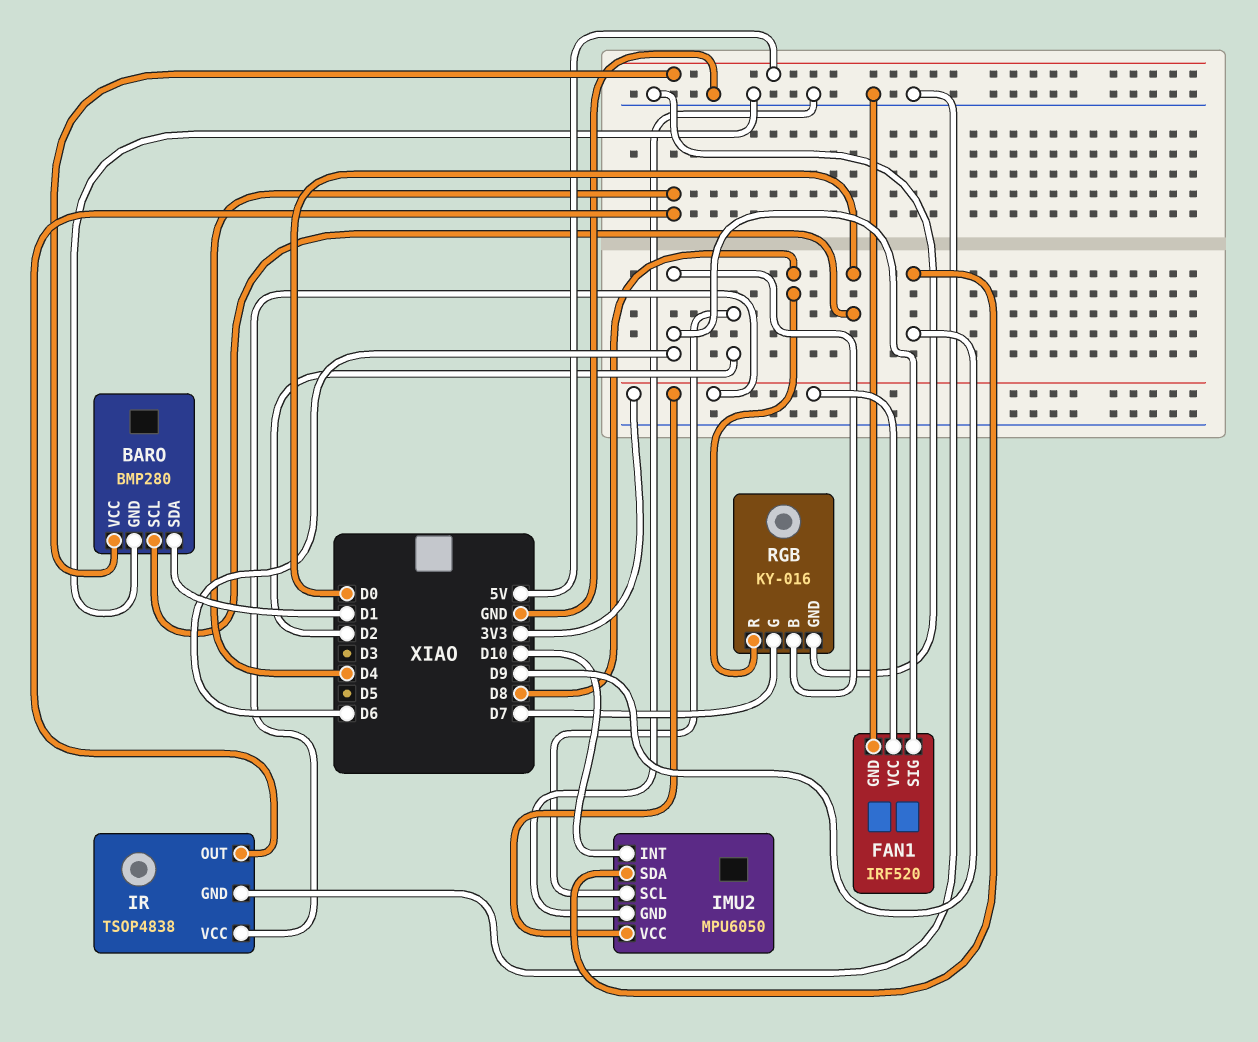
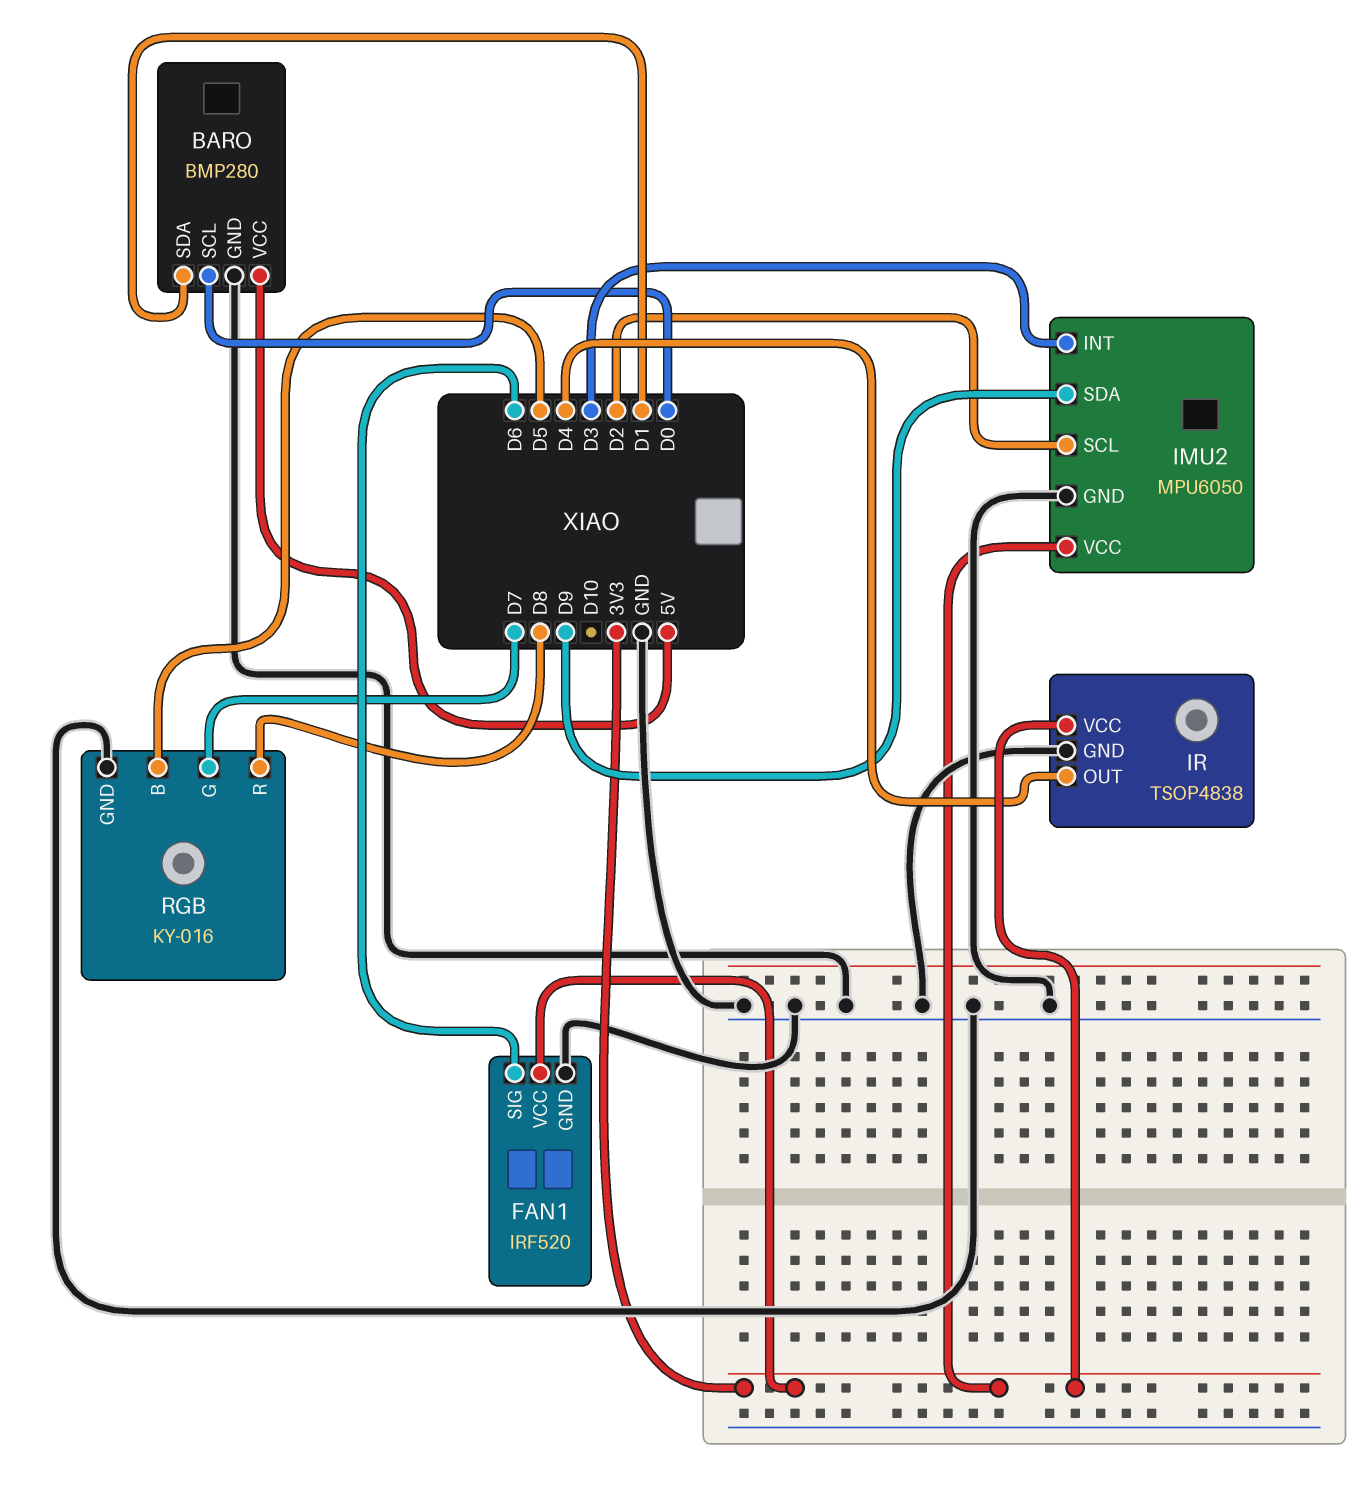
IMU2 pin INT: D10 -> D3
RGB pin B: D6 -> D5

